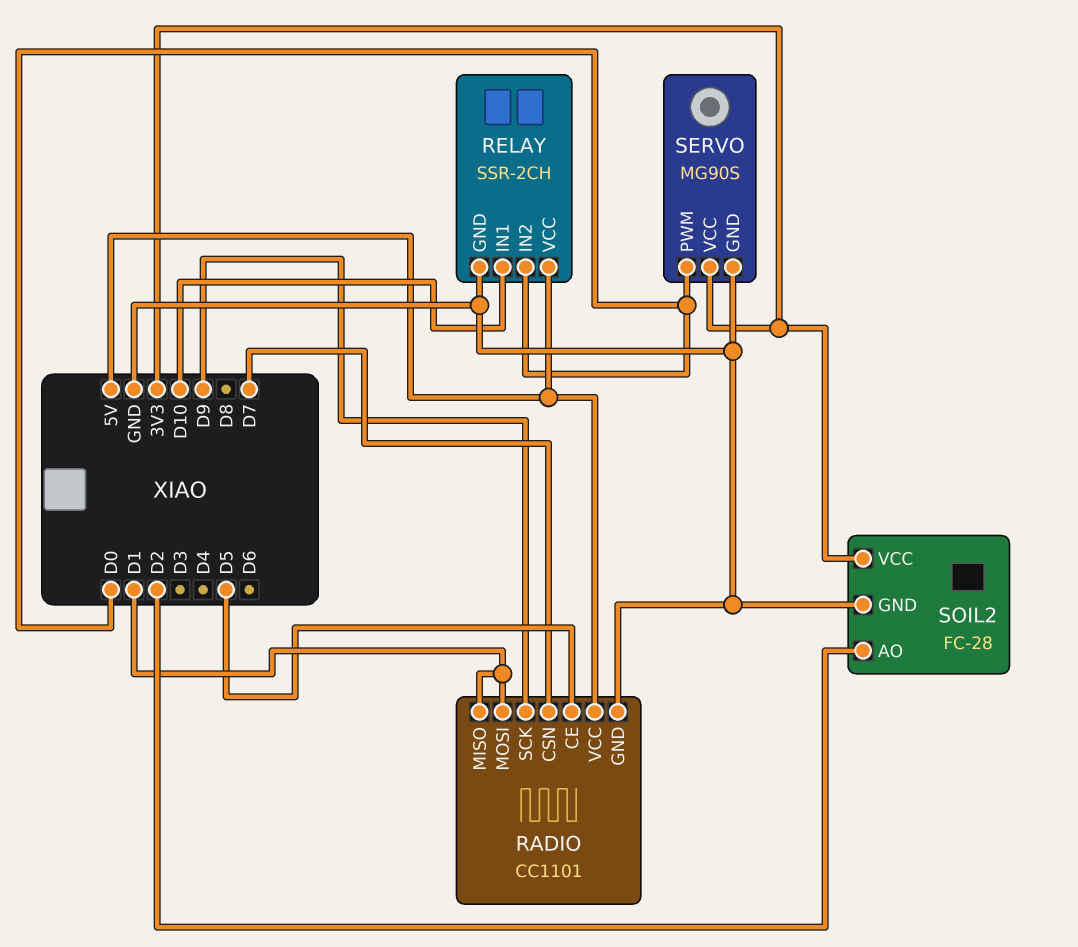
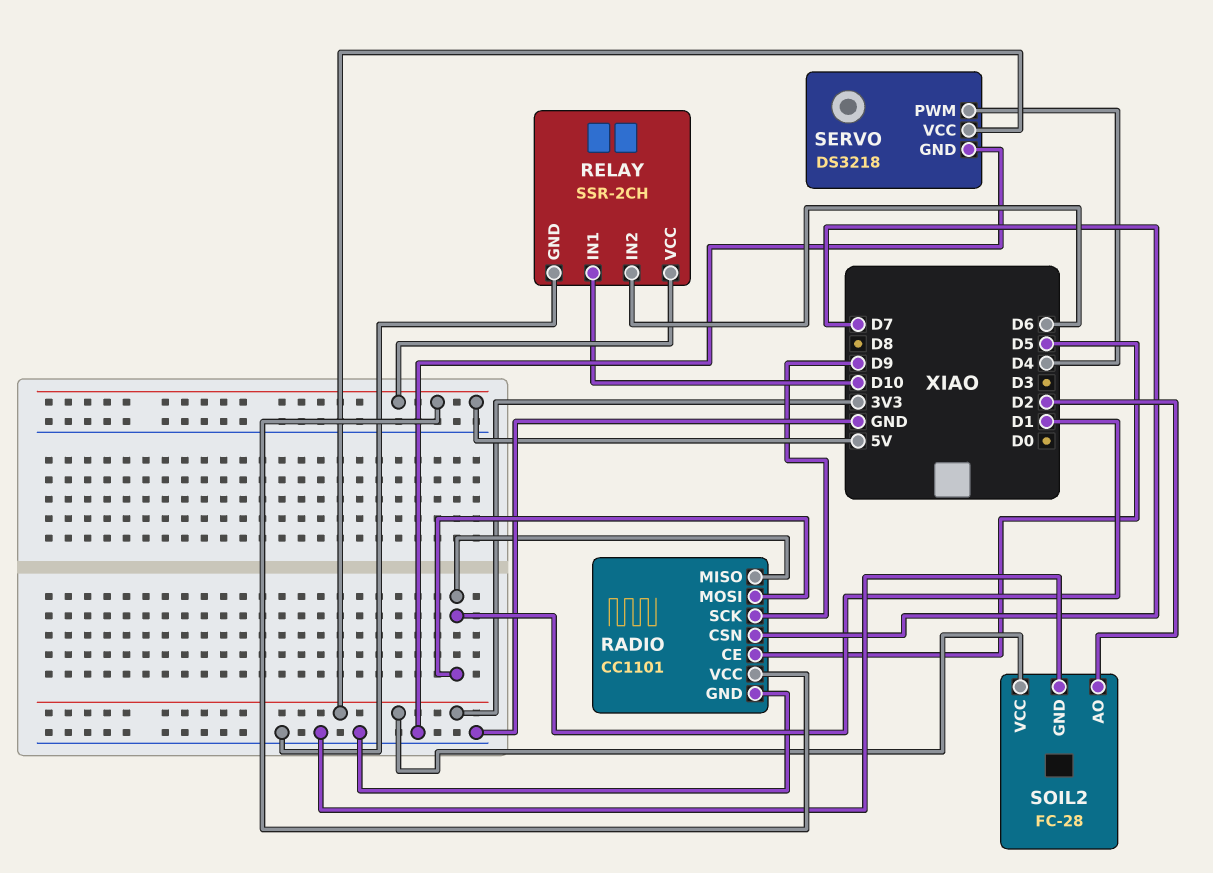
RELAY pin IN2: D0 -> D6
SERVO: MG90S -> DS3218
SERVO pin PWM: D0 -> D4

